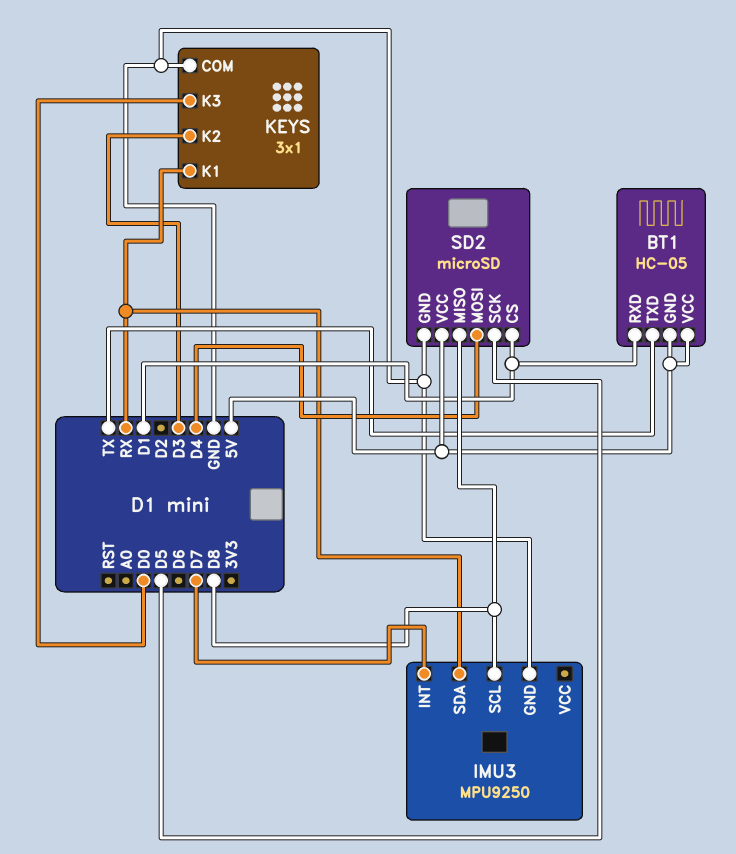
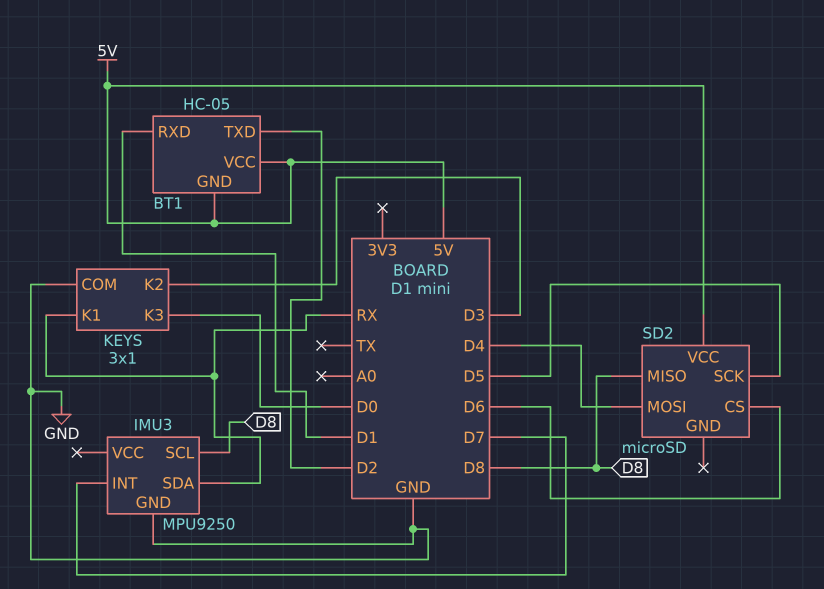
BT1 pin TXD: TX -> D2
SD2 pin CS: D1 -> D6
SD2 pin GND: GND -> none

